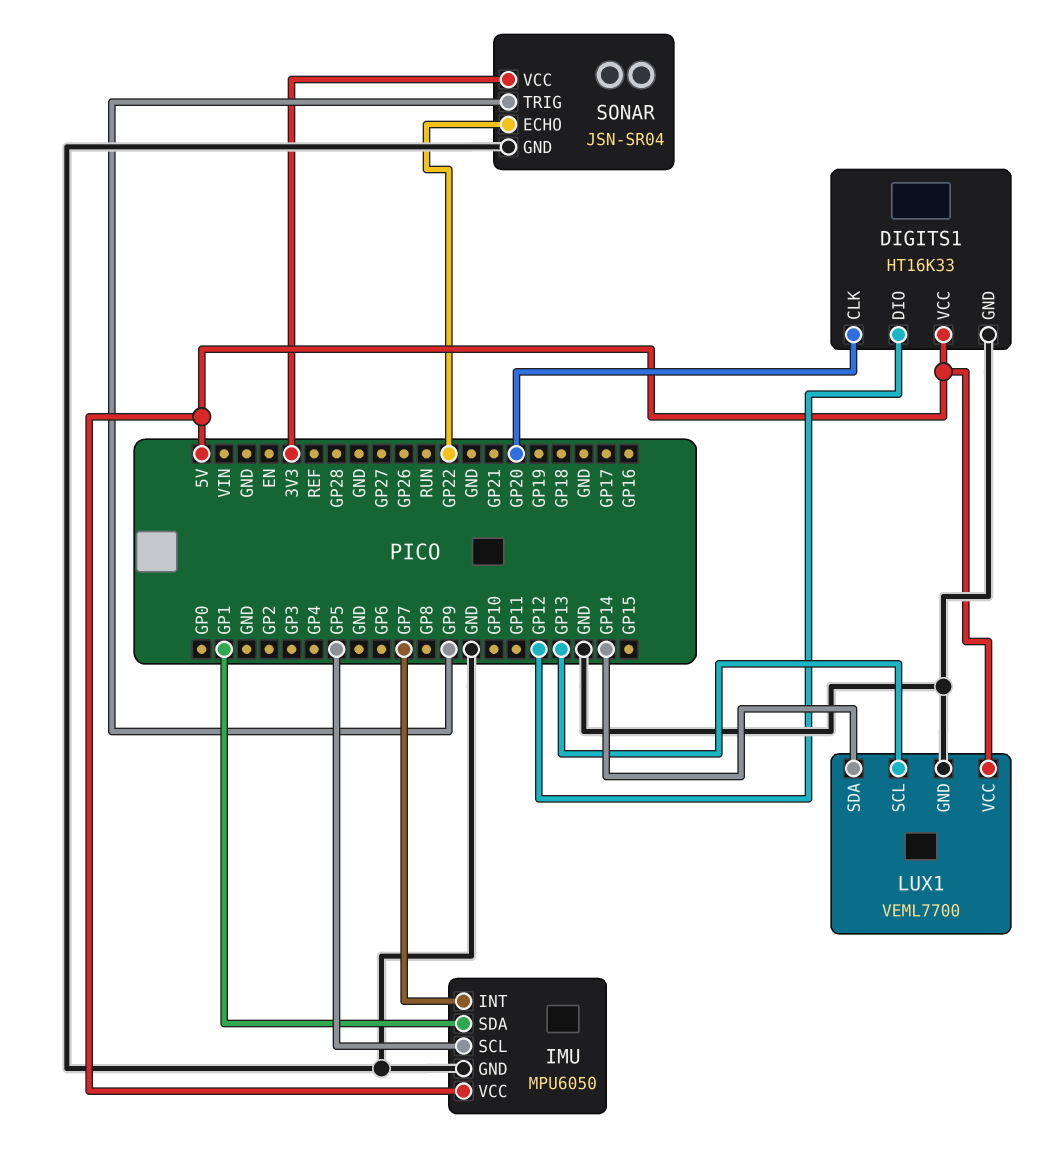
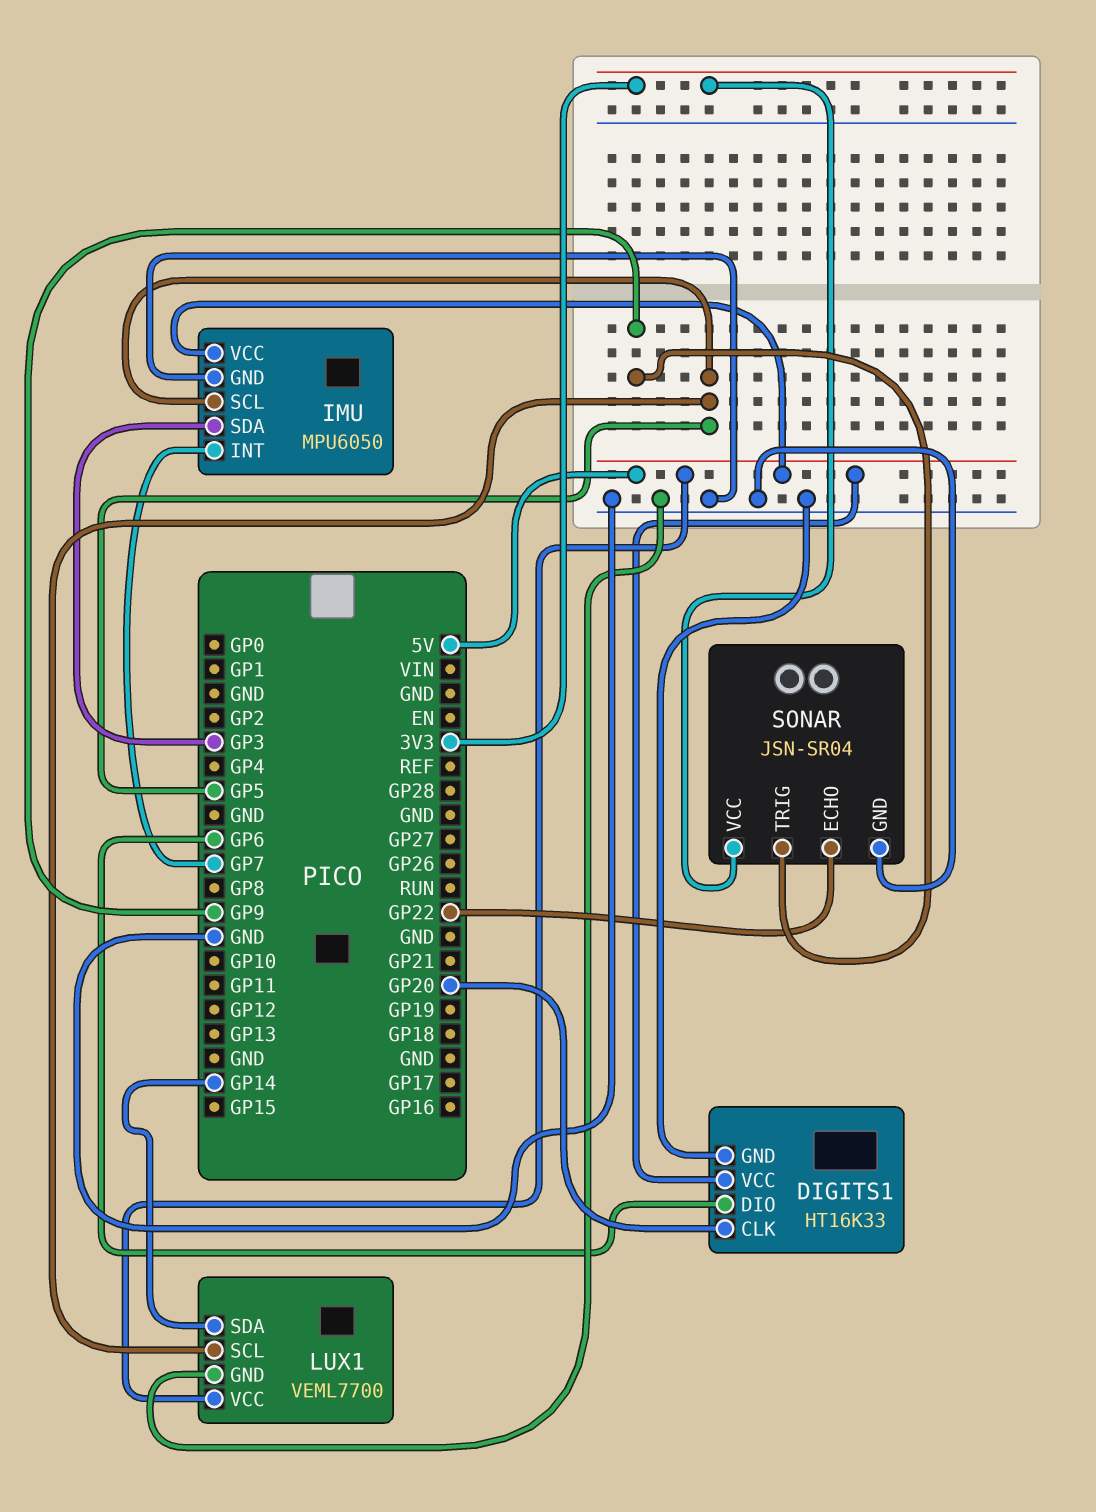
DIGITS1 pin DIO: GP12 -> GP6
IMU pin SDA: GP1 -> GP3
LUX1 pin SCL: GP13 -> GP5

